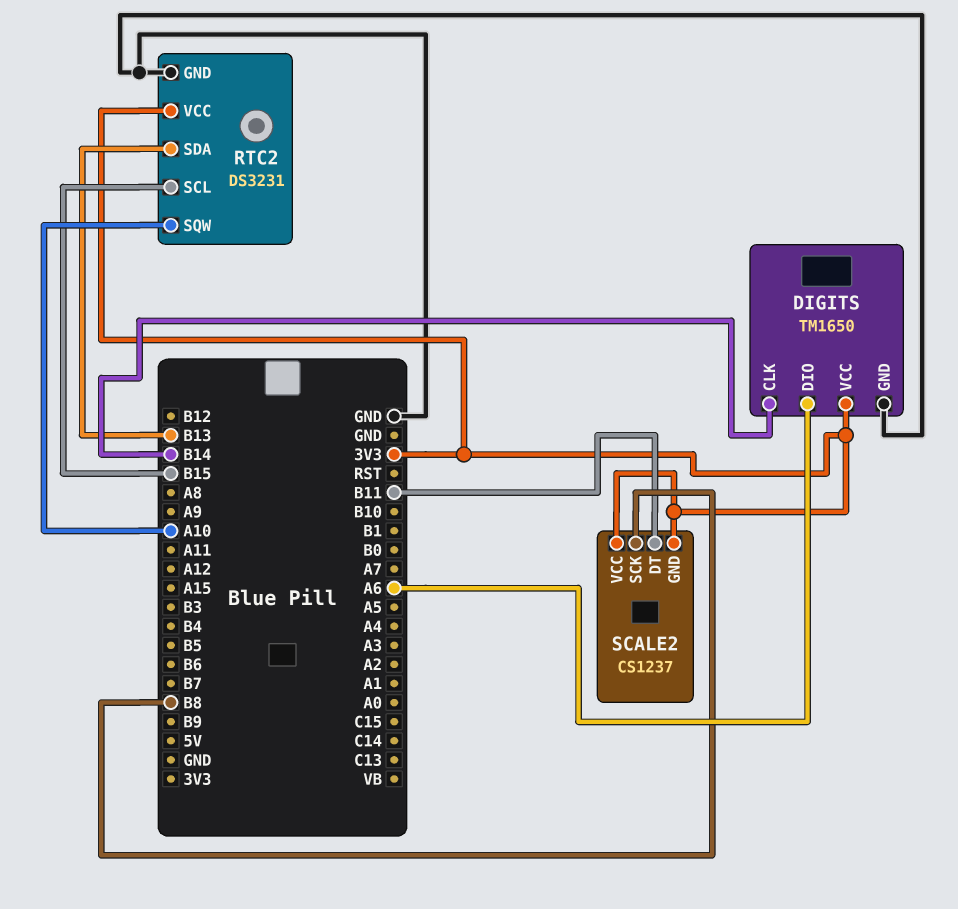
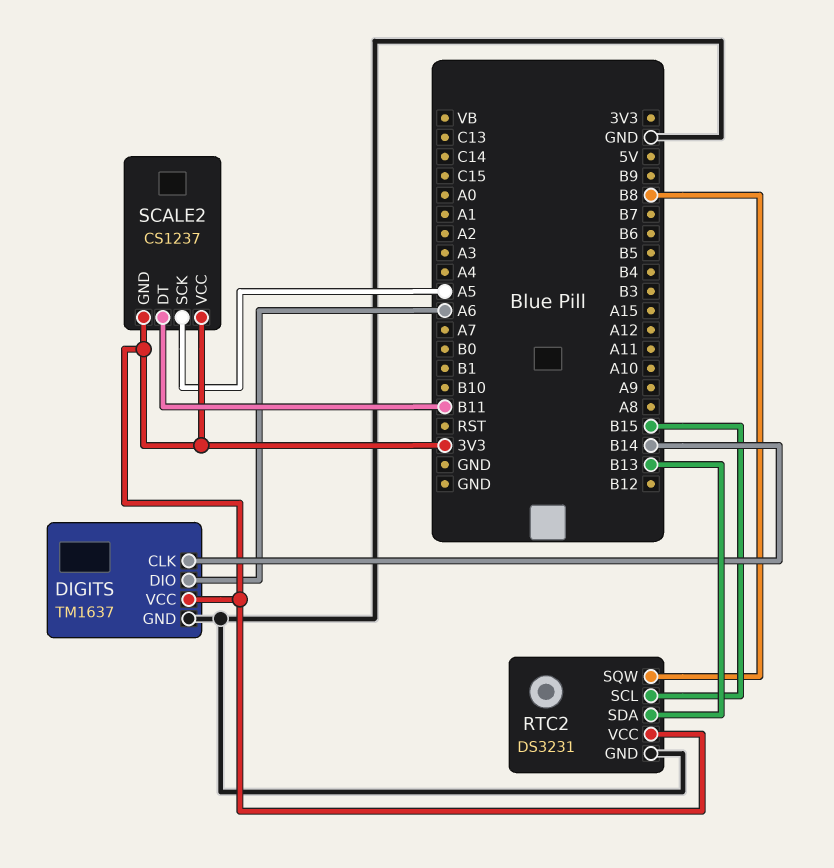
DIGITS: TM1650 -> TM1637
RTC2 pin SQW: A10 -> B8
SCALE2 pin SCK: B8 -> A5

